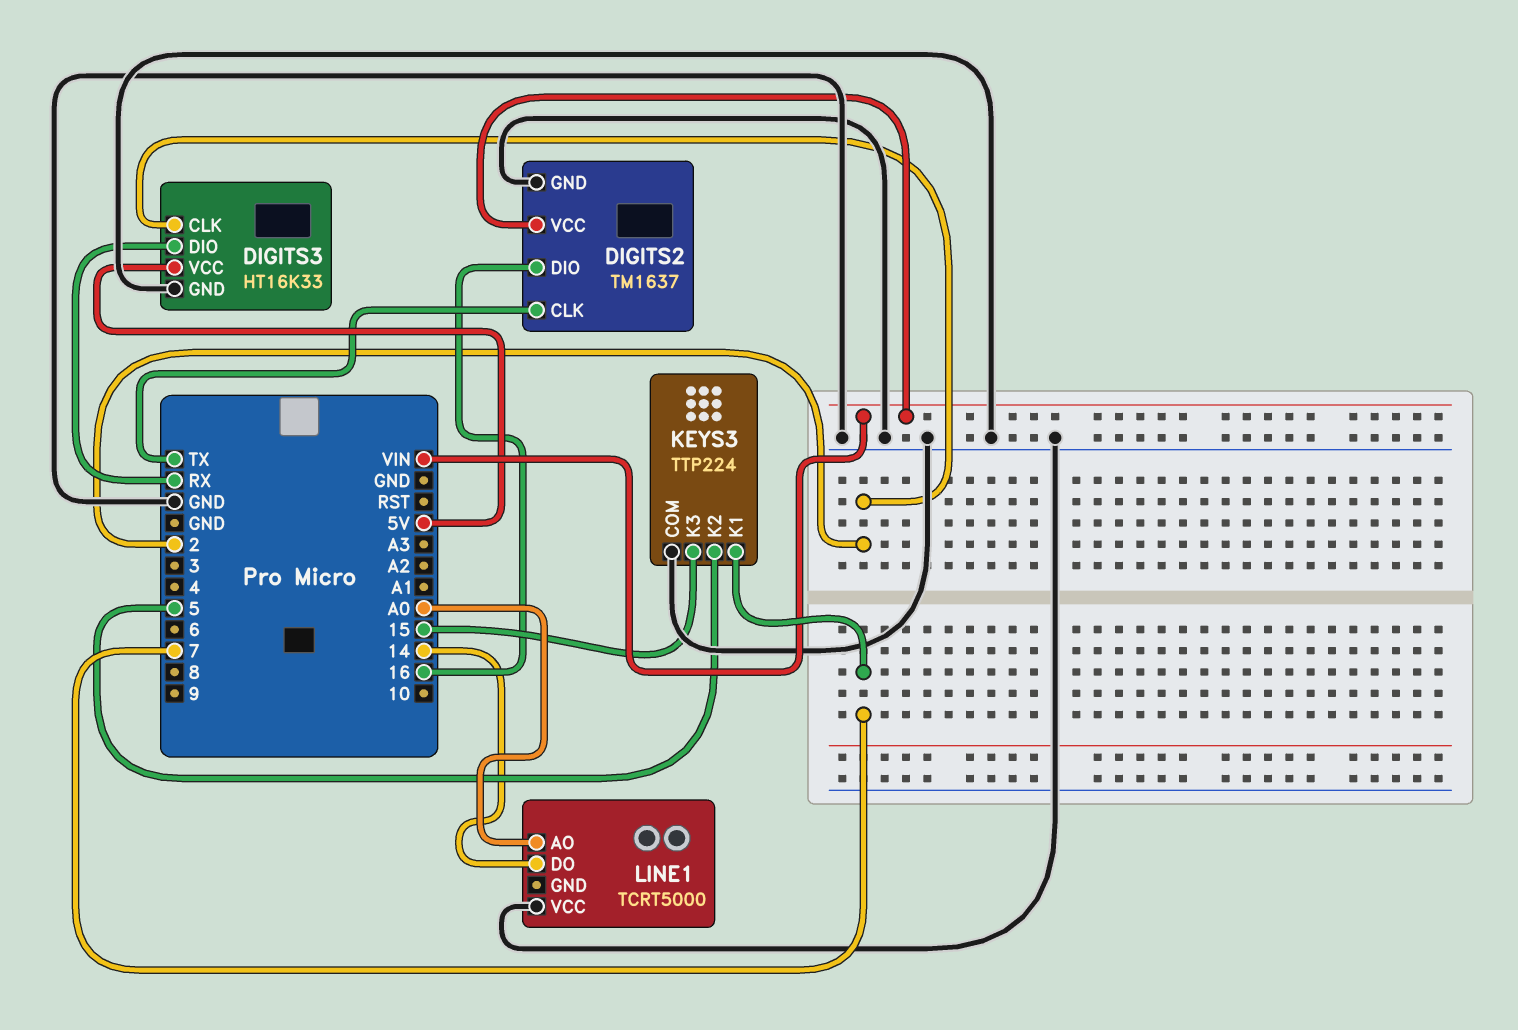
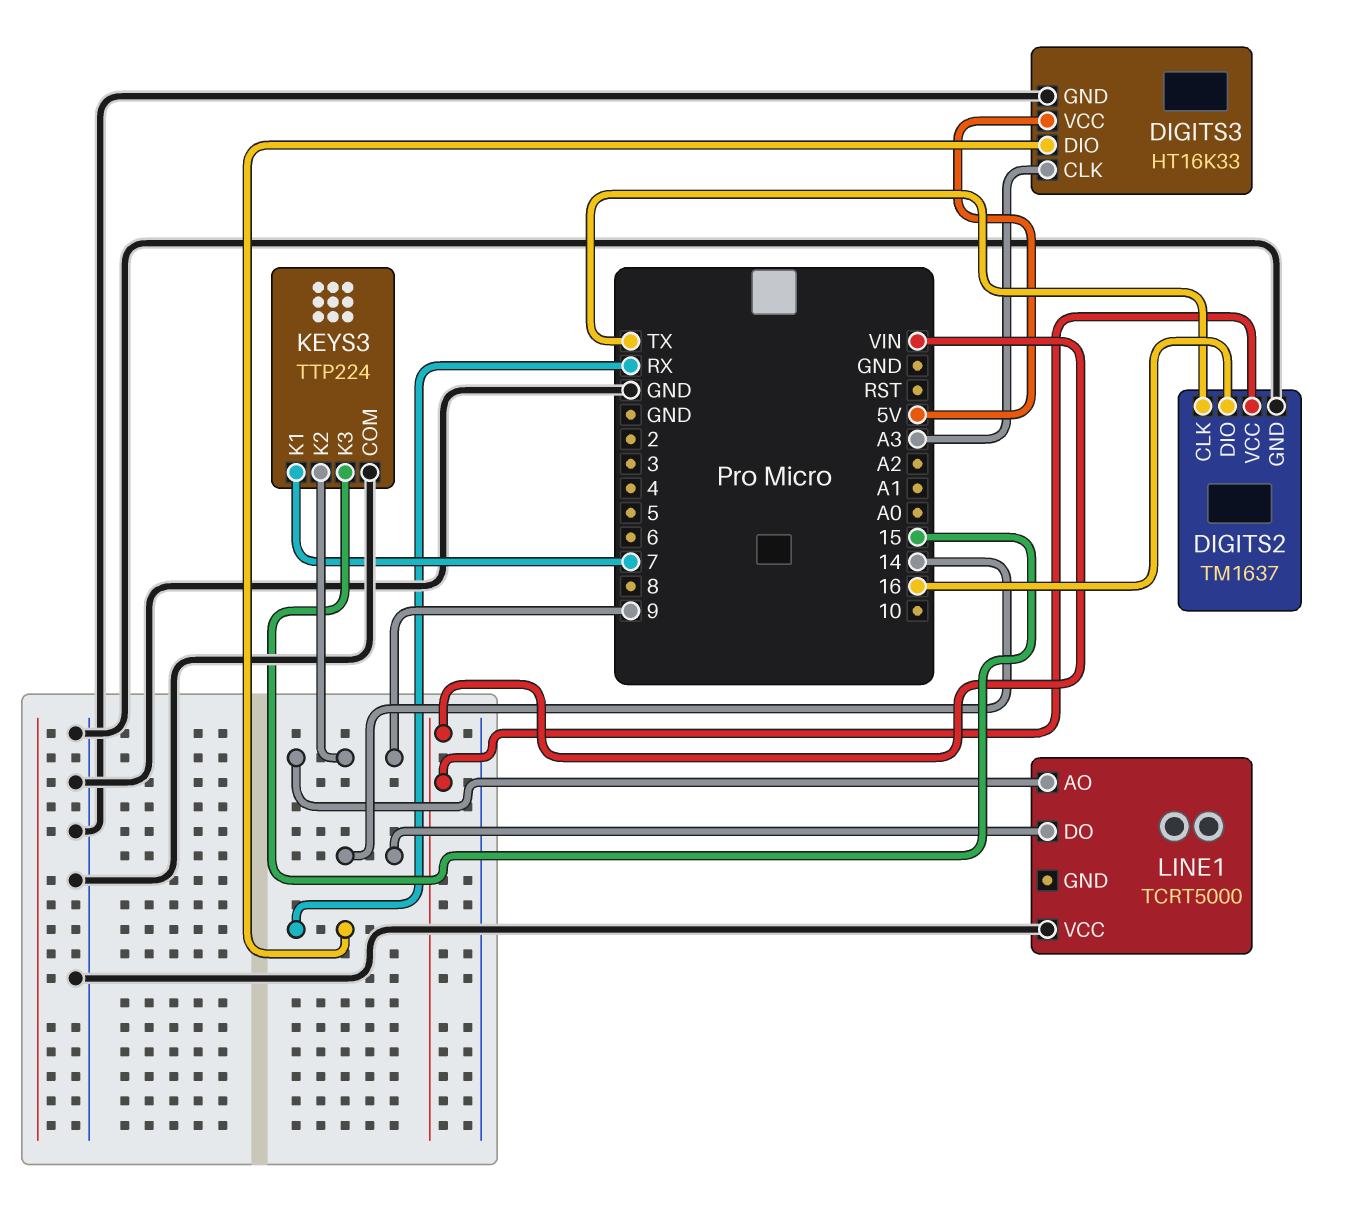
DIGITS3 pin CLK: 2 -> A3
KEYS3 pin K2: 5 -> 9
LINE1 pin AO: A0 -> 9

